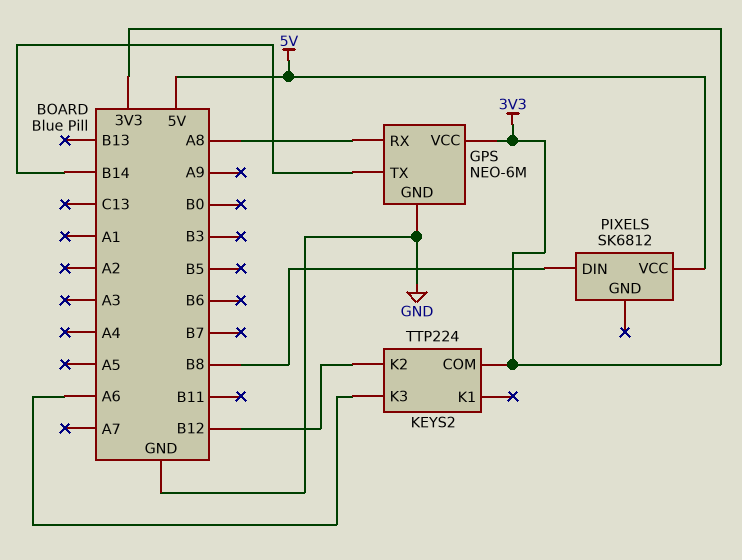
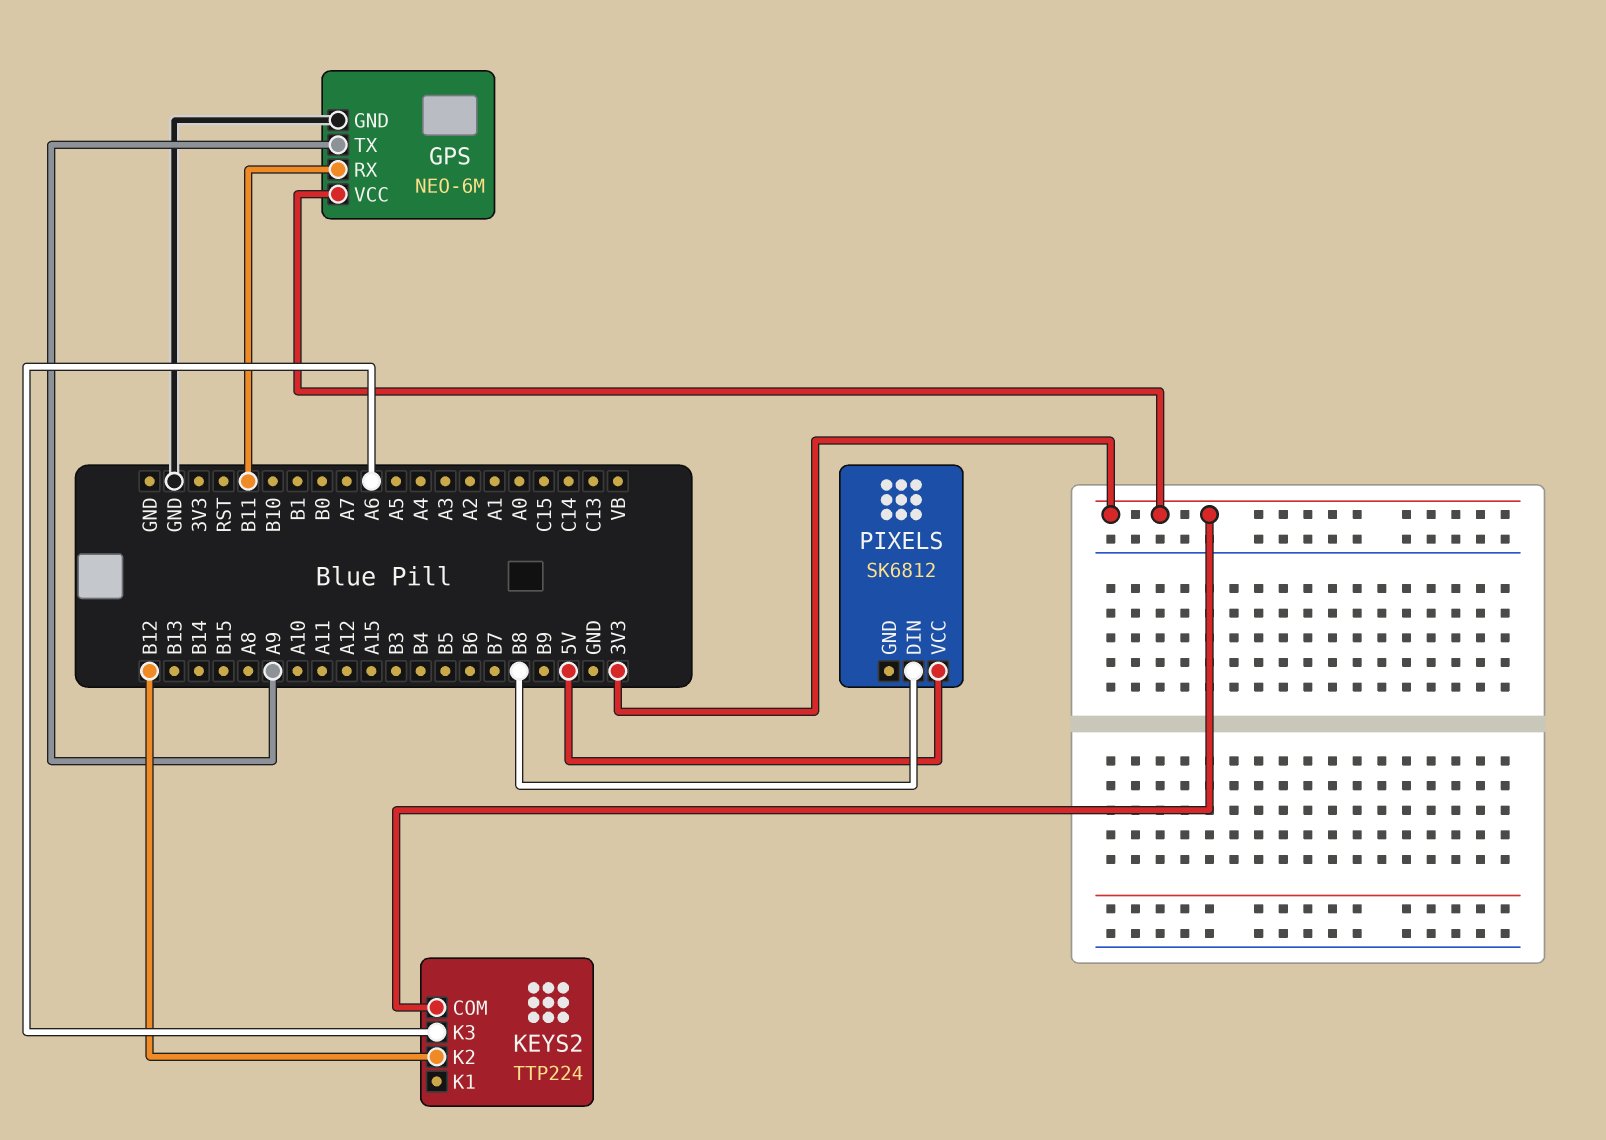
GPS pin RX: A8 -> B11
GPS pin TX: B14 -> A9

